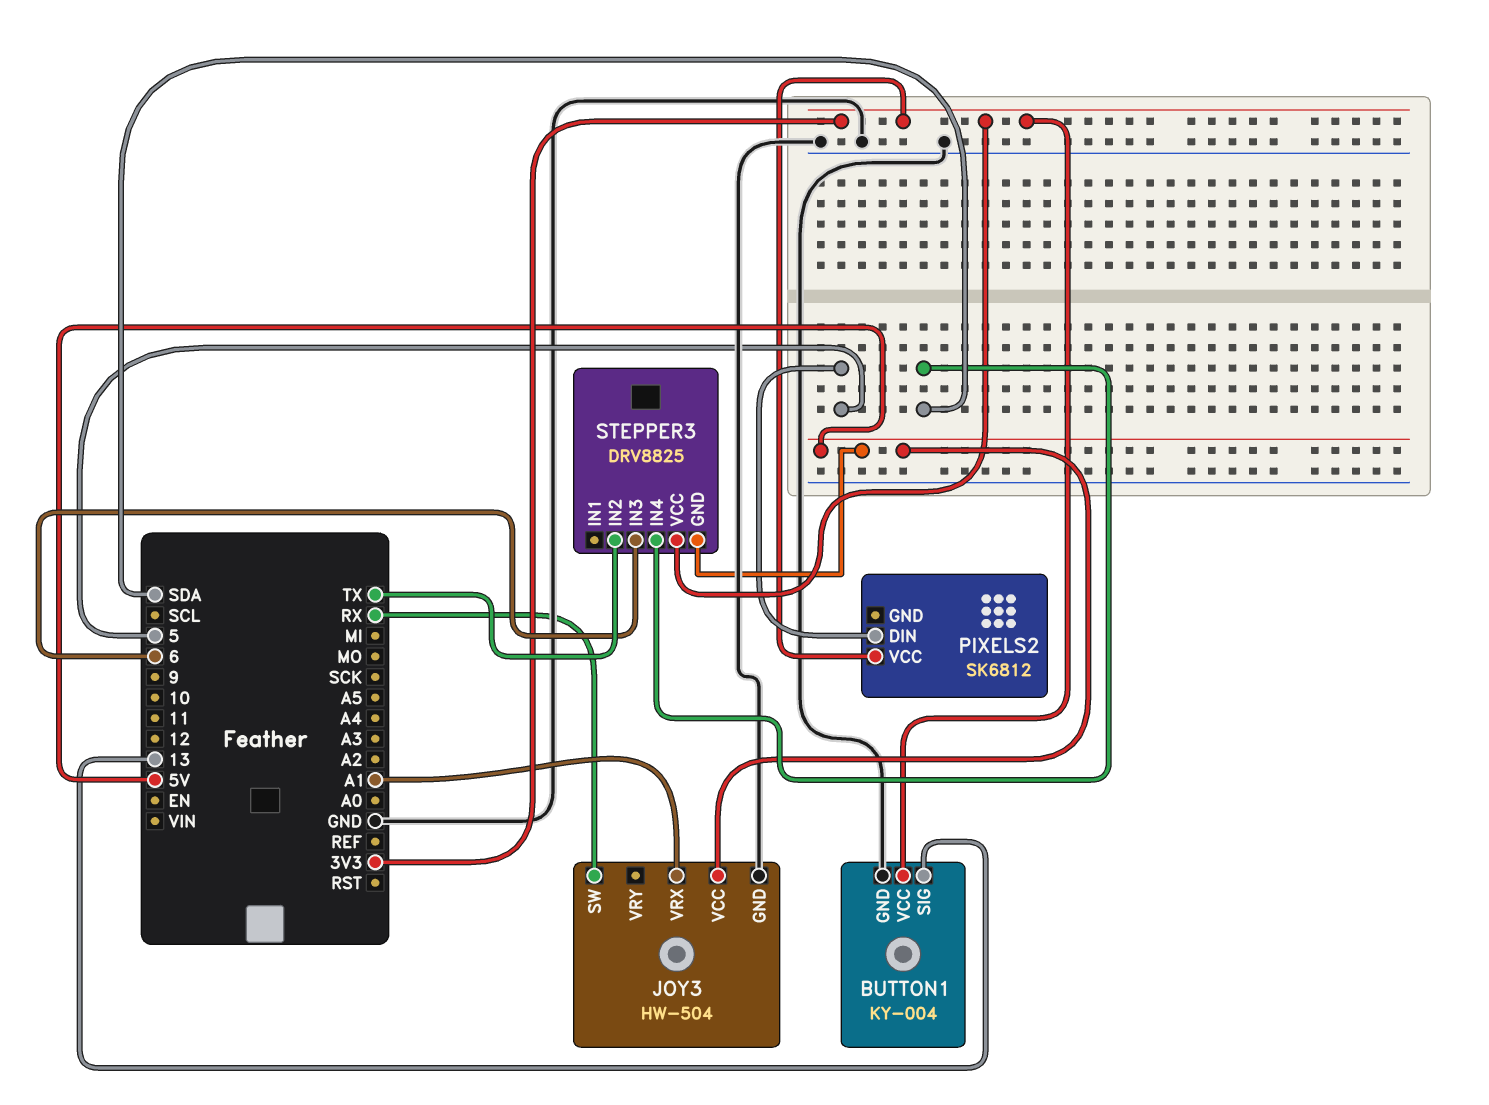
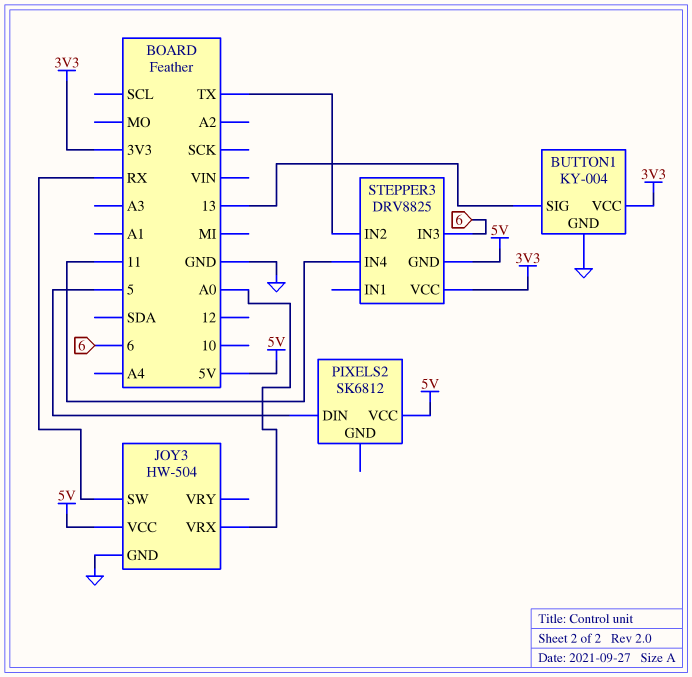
JOY3 pin VRX: A1 -> A0
PIXELS2 pin VCC: 3V3 -> 5V
STEPPER3 pin IN4: SDA -> 11

